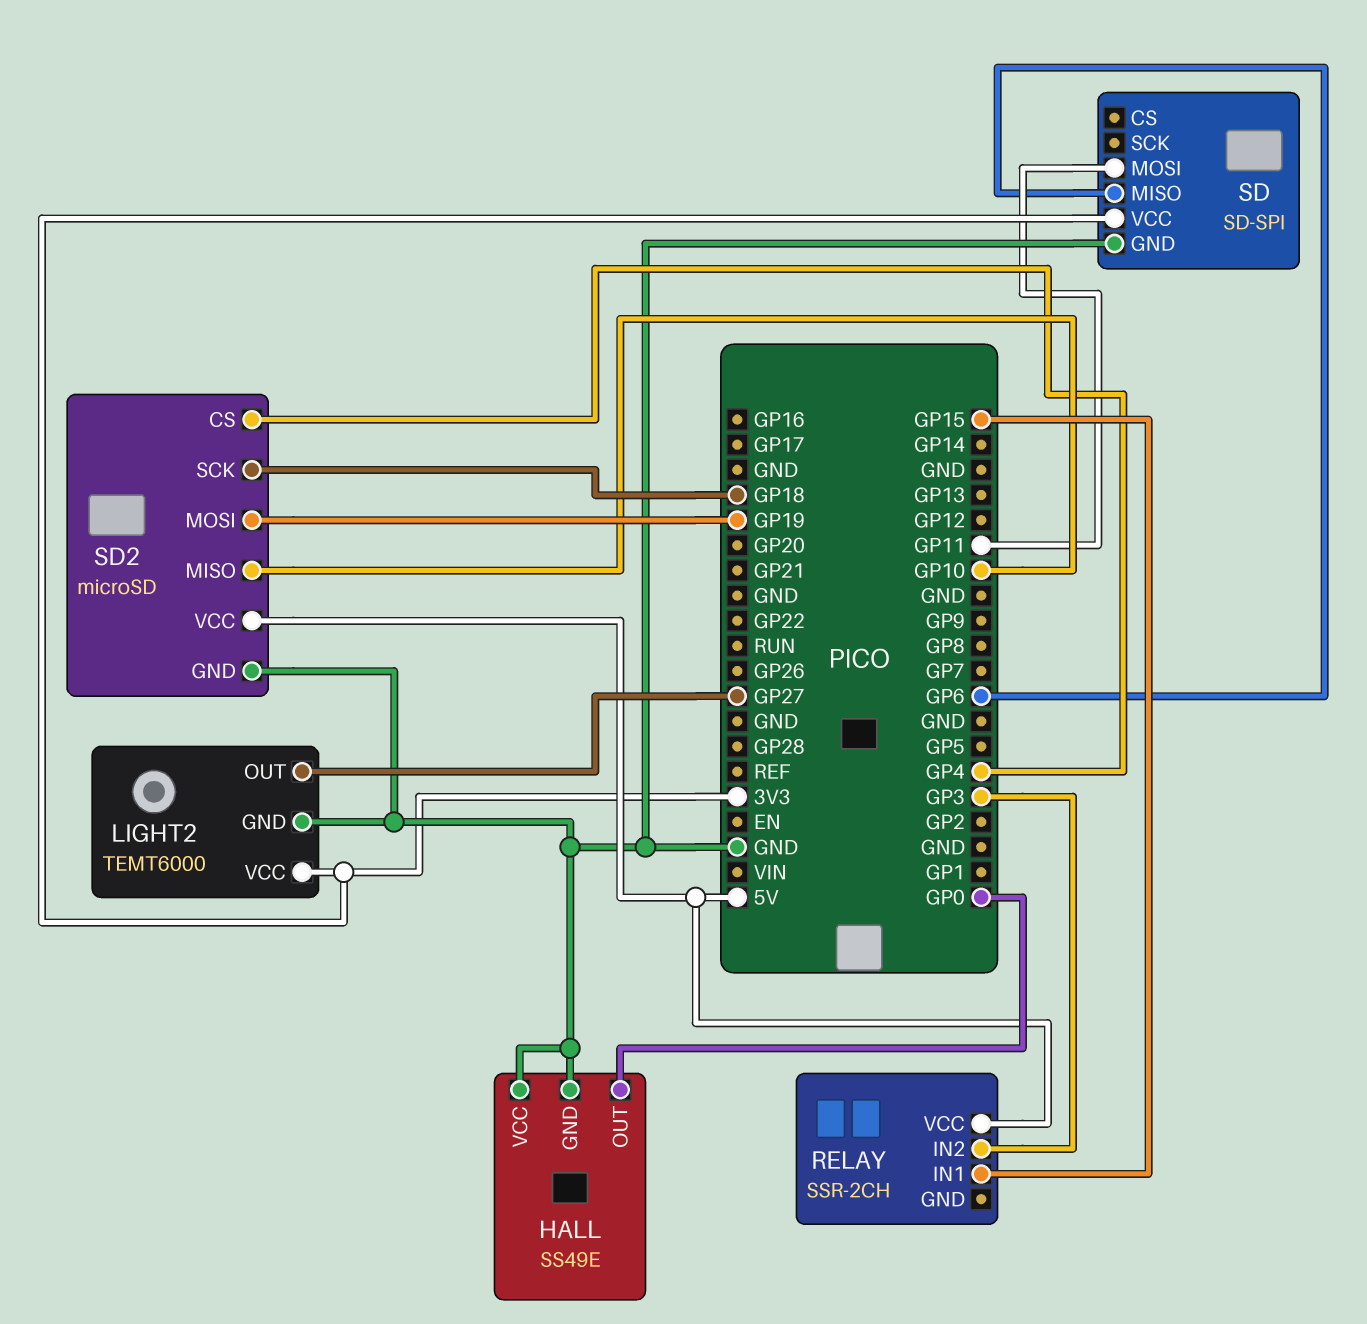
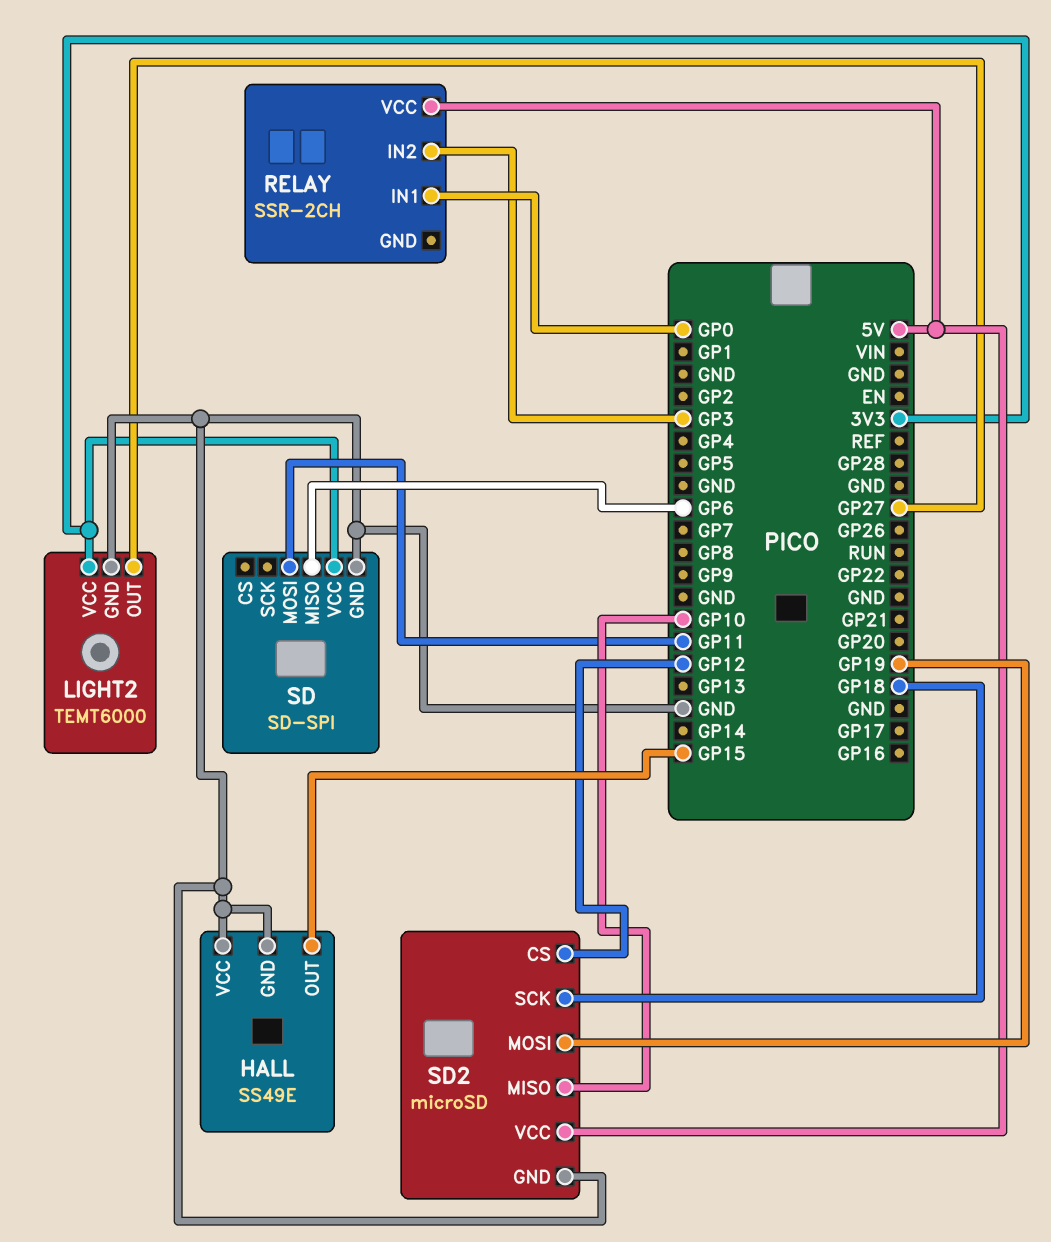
HALL pin OUT: GP0 -> GP15
RELAY pin IN1: GP15 -> GP0
SD2 pin CS: GP4 -> GP12

